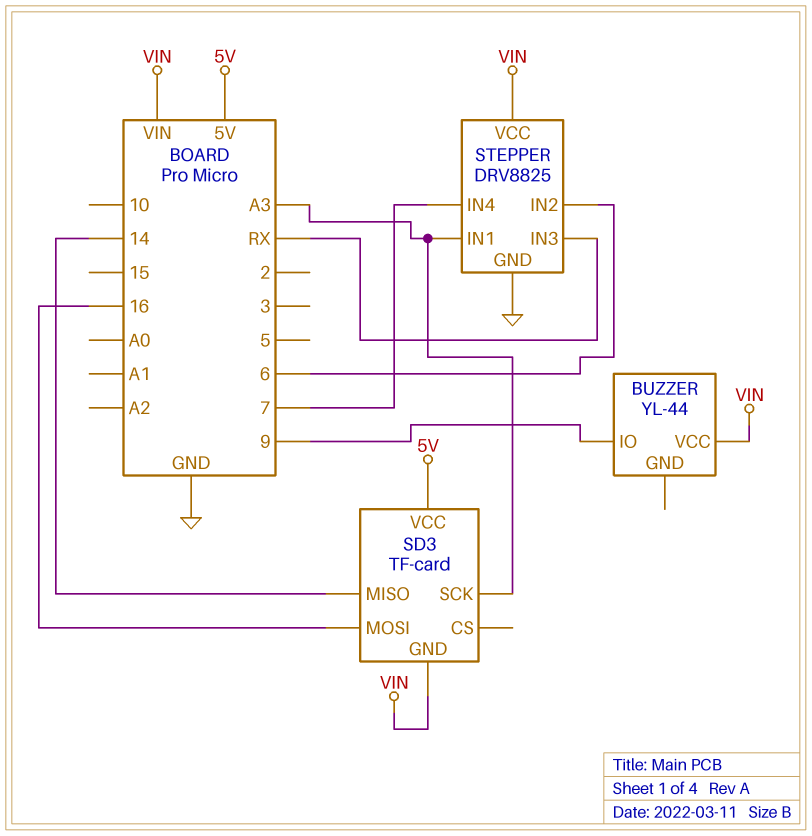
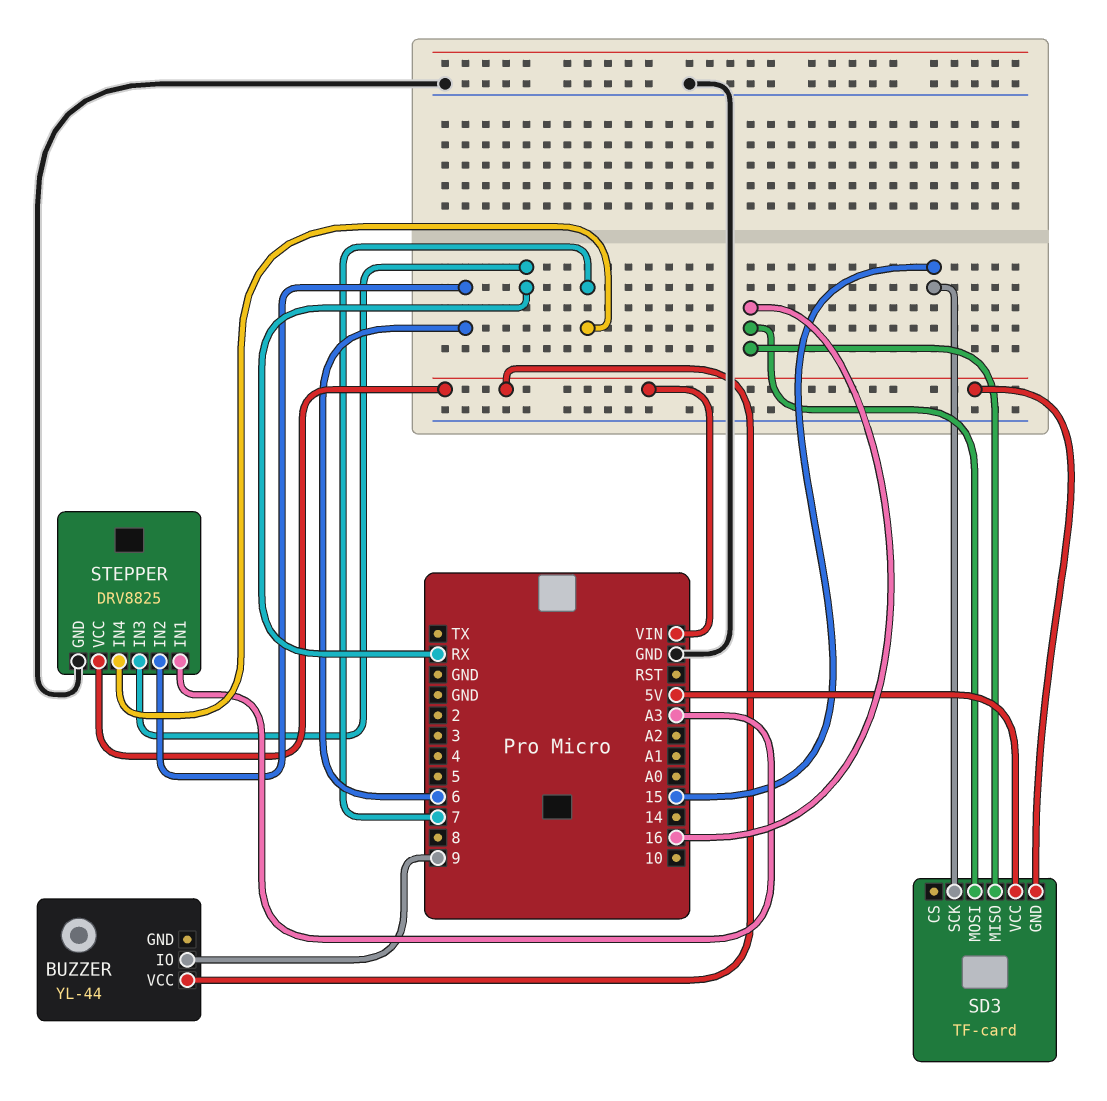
SD3 pin MISO: 14 -> 16
SD3 pin SCK: A3 -> 15

